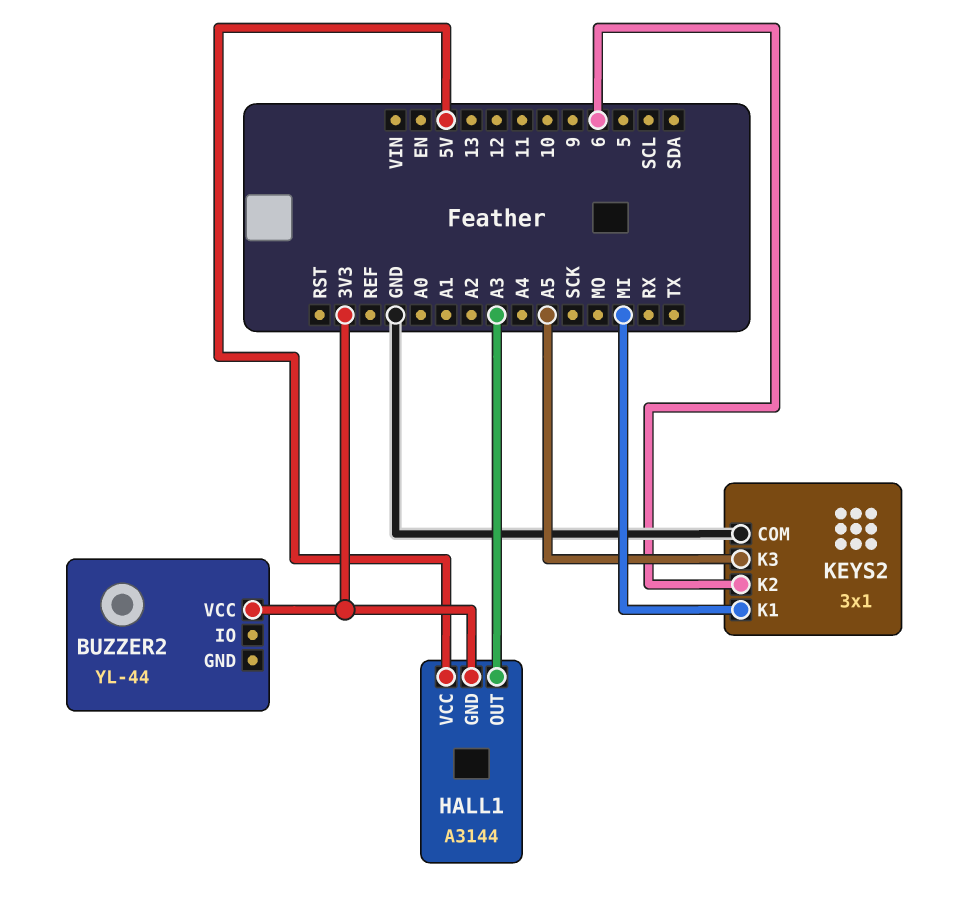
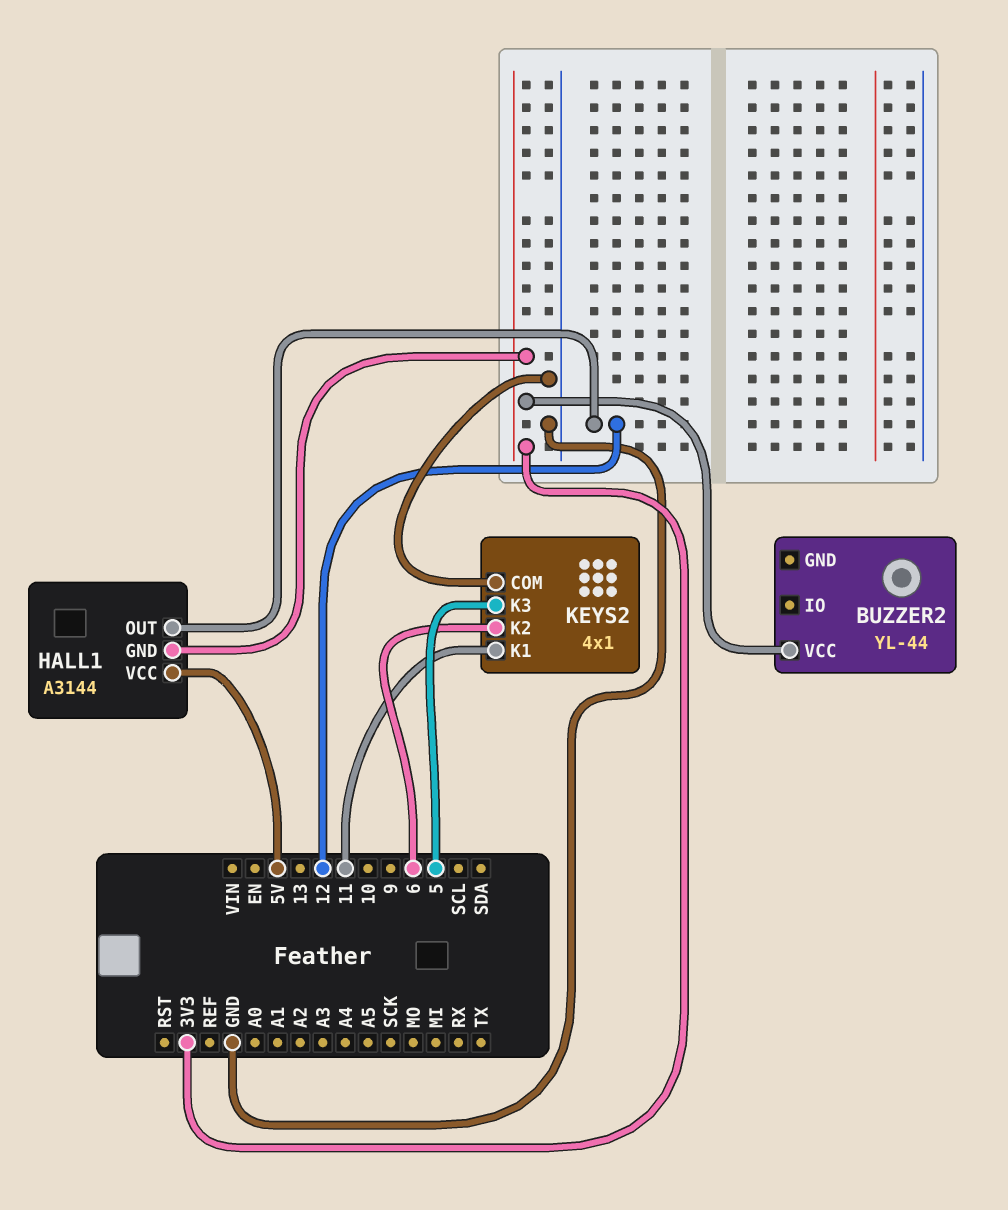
HALL1 pin OUT: A3 -> 12
KEYS2: 3x1 -> 4x1
KEYS2 pin K1: MI -> 11
KEYS2 pin K3: A5 -> 5

